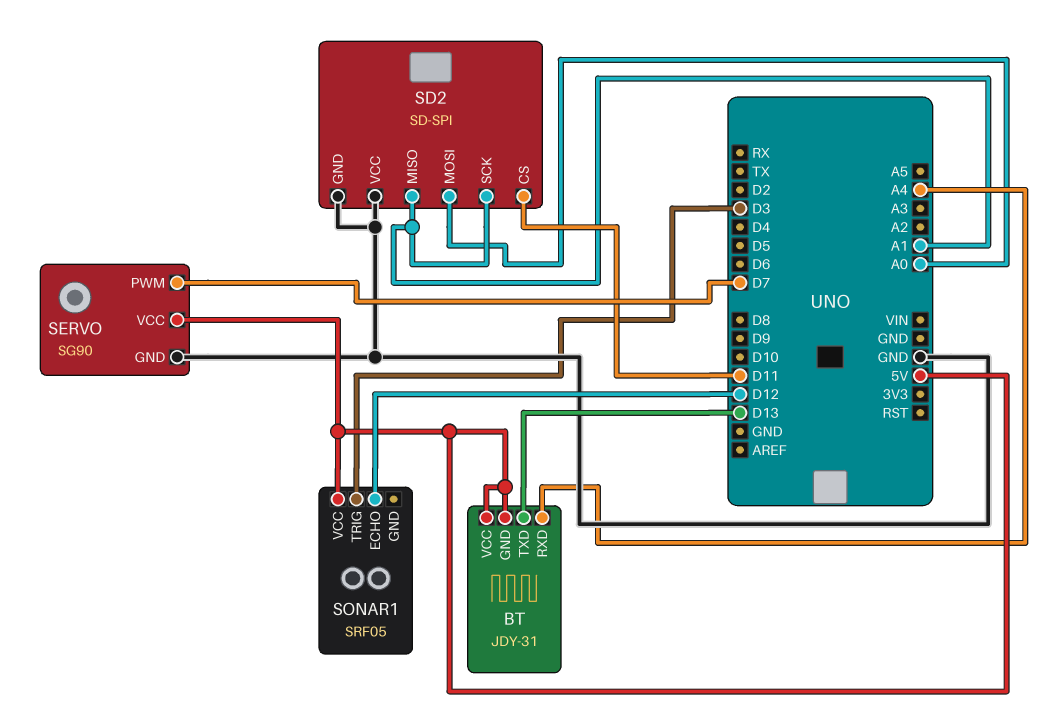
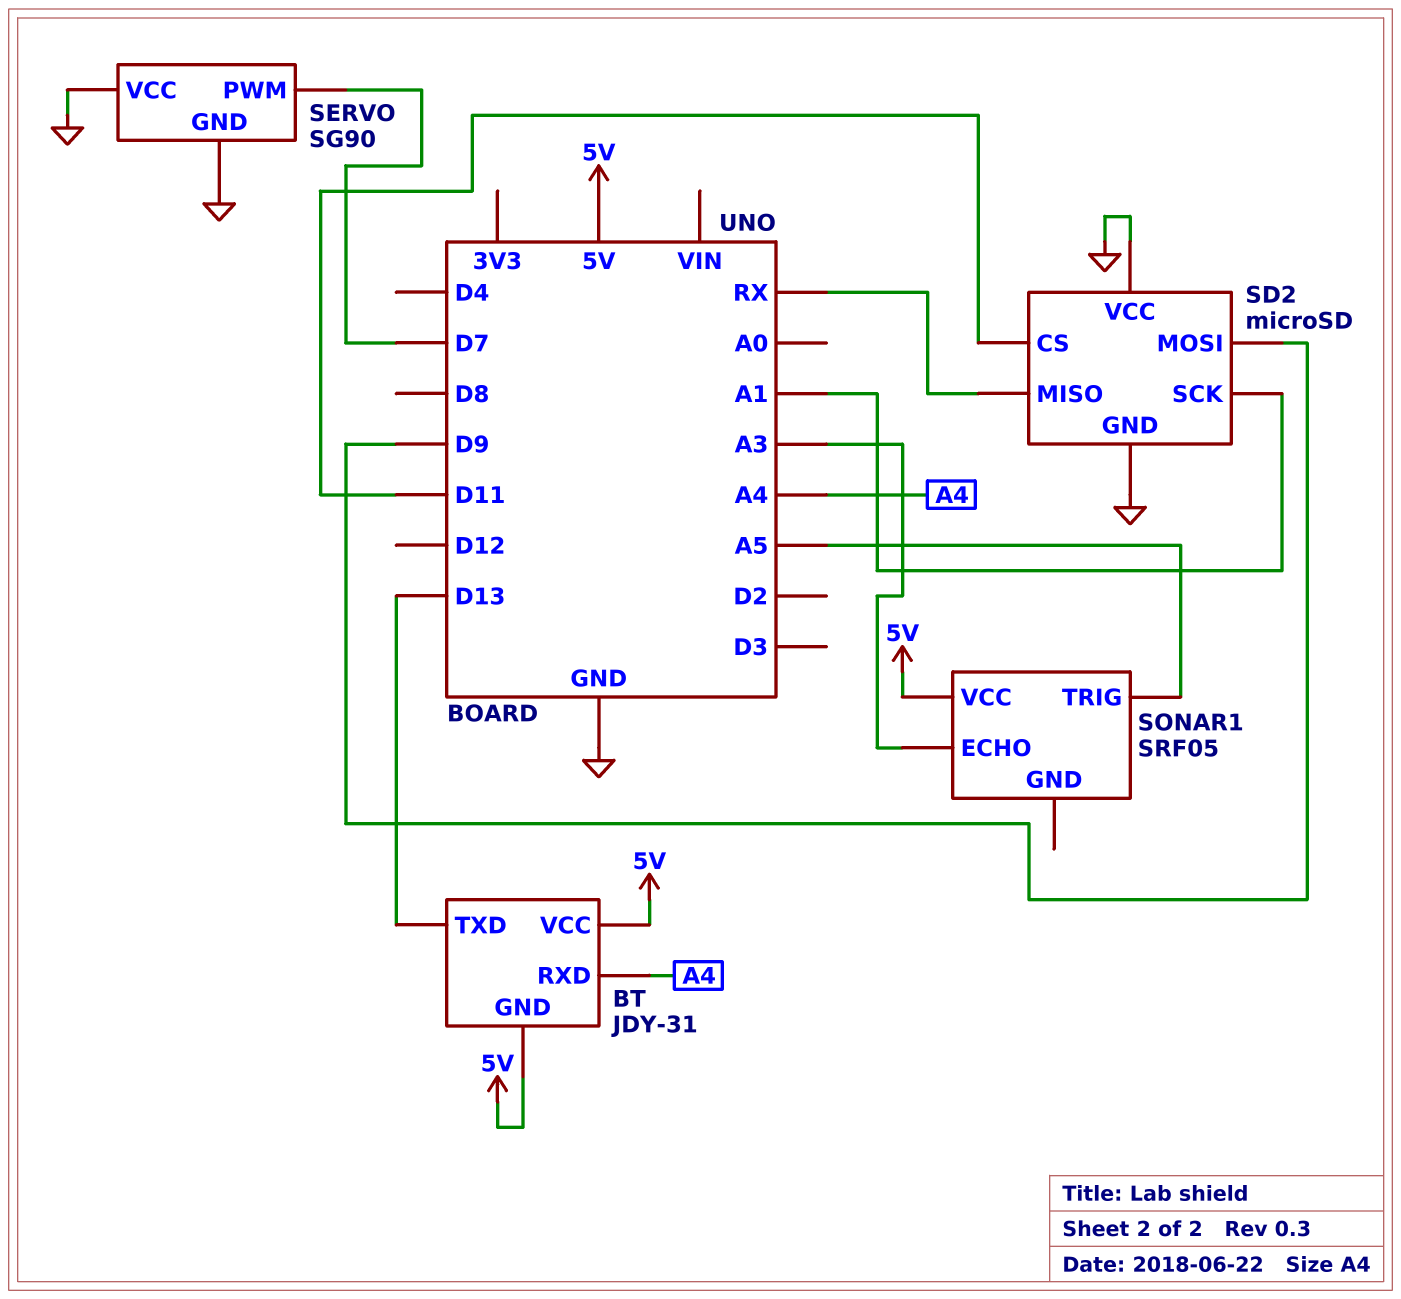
SD2: SD-SPI -> microSD
SD2 pin MISO: A1 -> RX
SD2 pin MOSI: A0 -> D9
SERVO pin VCC: 5V -> GND
SONAR1 pin ECHO: D12 -> A3
SONAR1 pin TRIG: D3 -> A5

